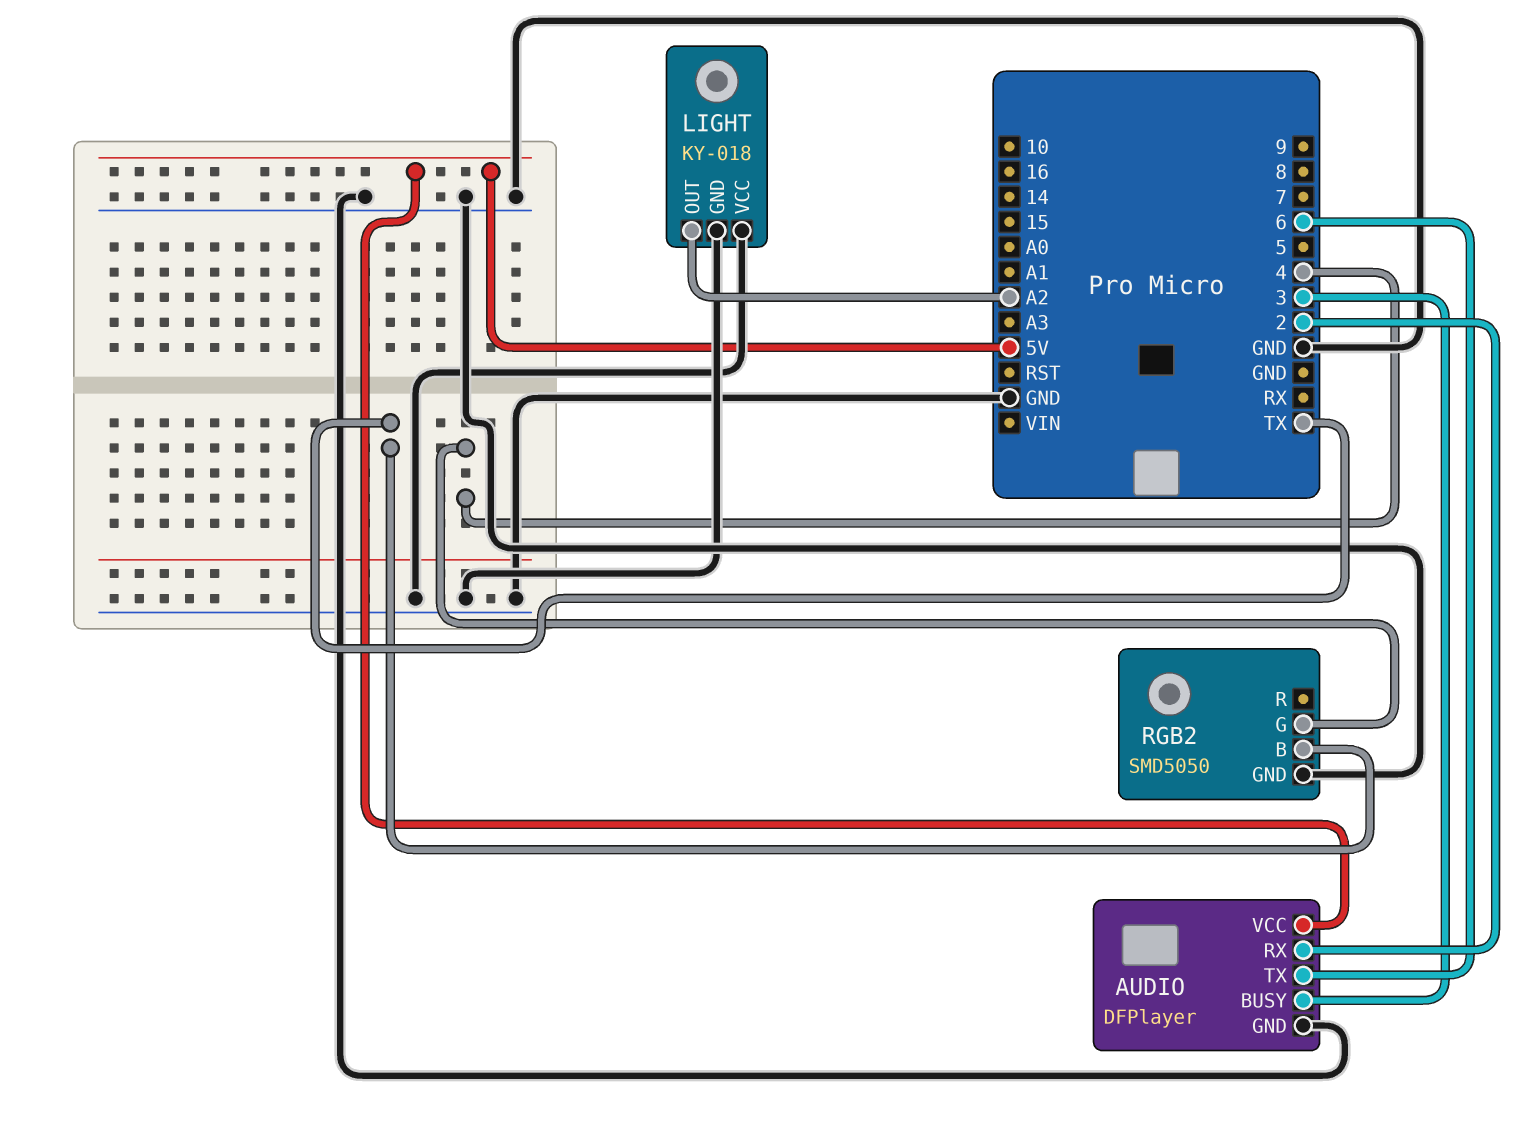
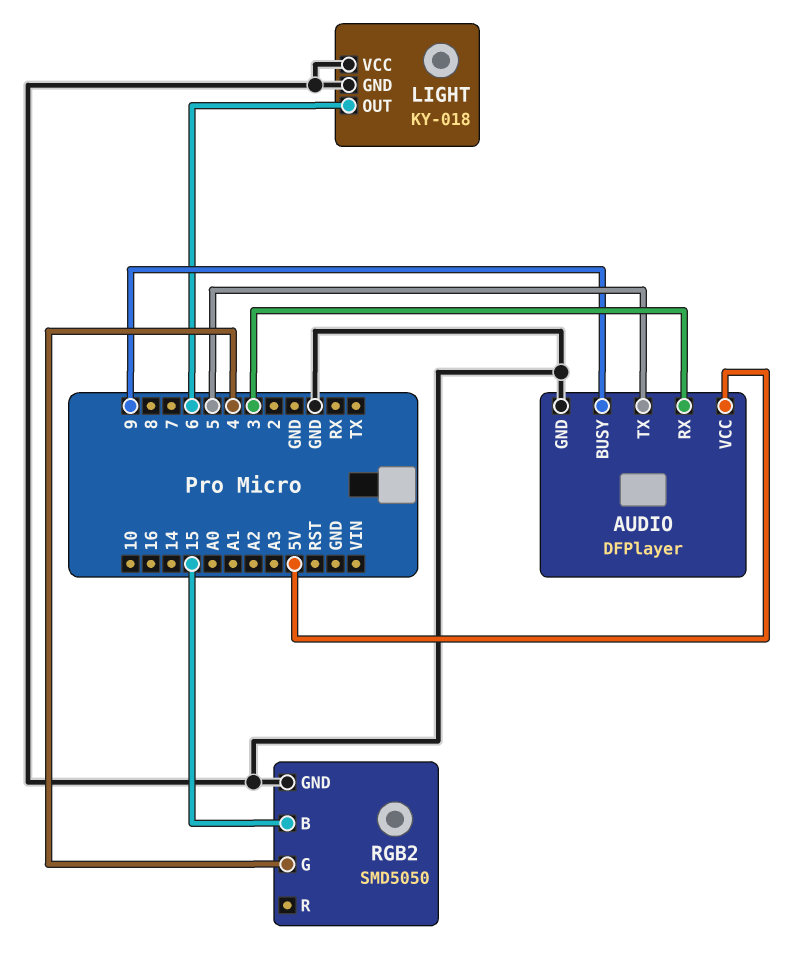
AUDIO pin BUSY: 3 -> 9
AUDIO pin RX: 2 -> 3
AUDIO pin TX: 6 -> 5
LIGHT pin OUT: A2 -> 6
RGB2 pin B: TX -> 15

